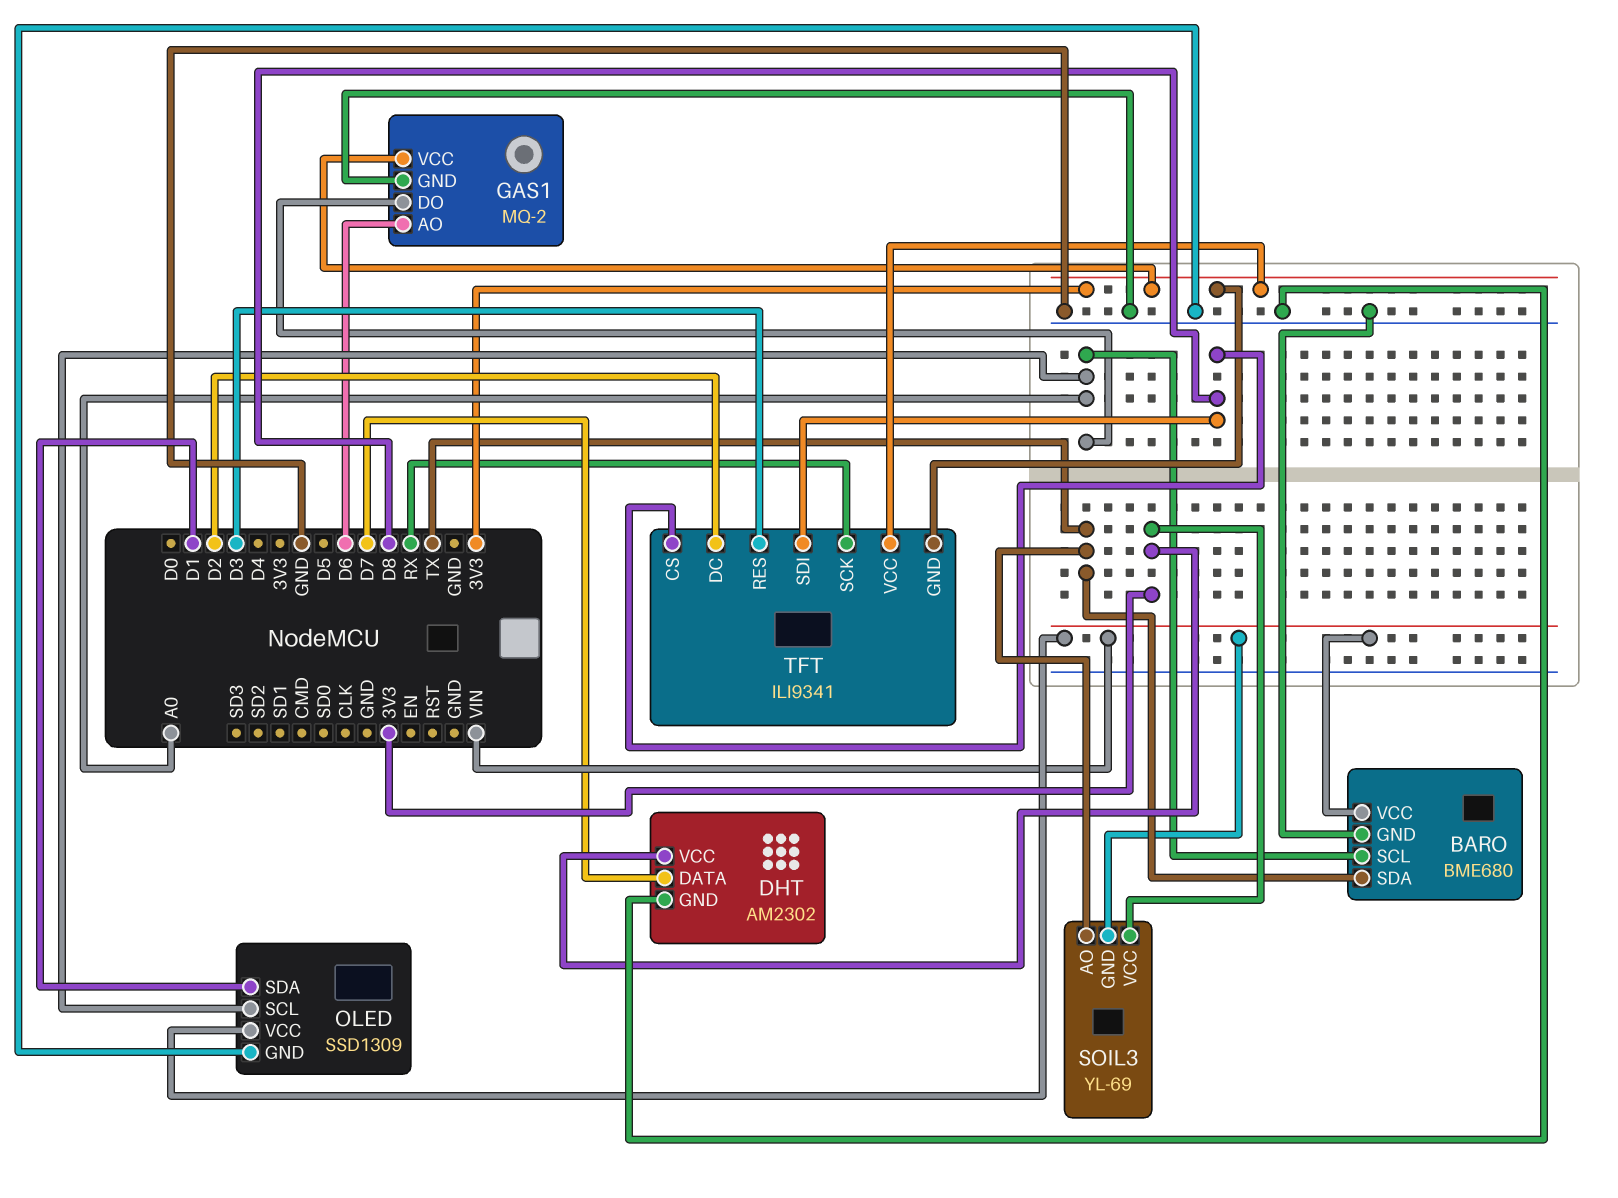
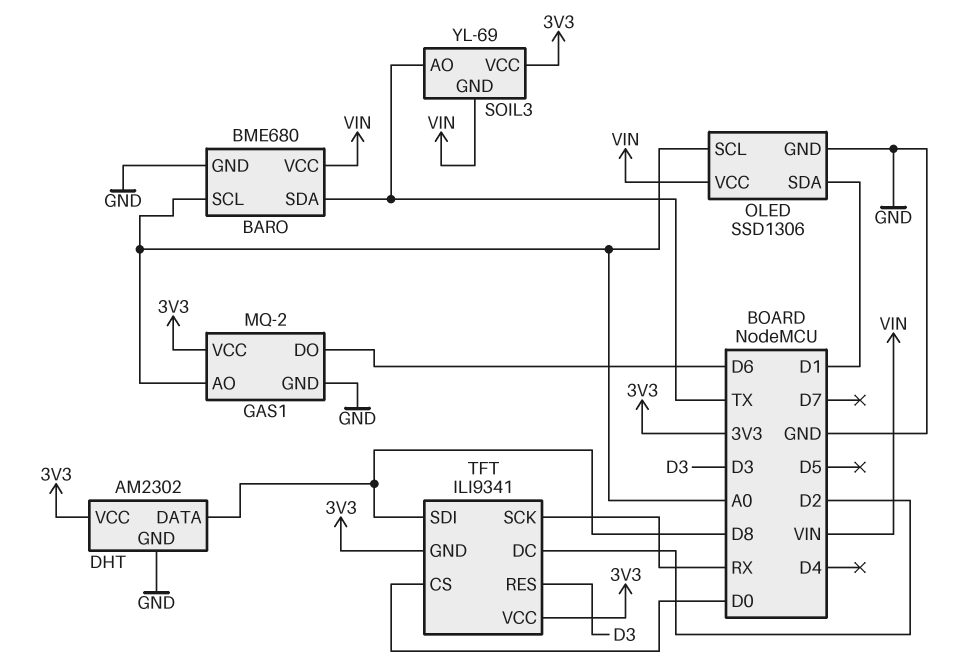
DHT pin DATA: D7 -> D8
GAS1 pin AO: D6 -> A0
GAS1 pin DO: A0 -> D6
OLED: SSD1309 -> SSD1306
TFT pin CS: D8 -> D0

